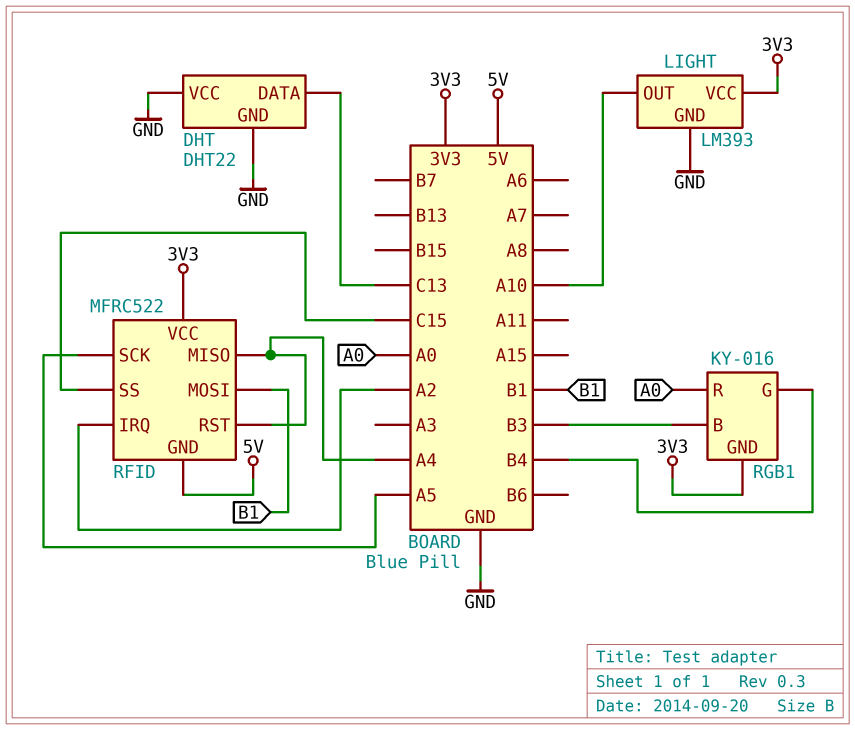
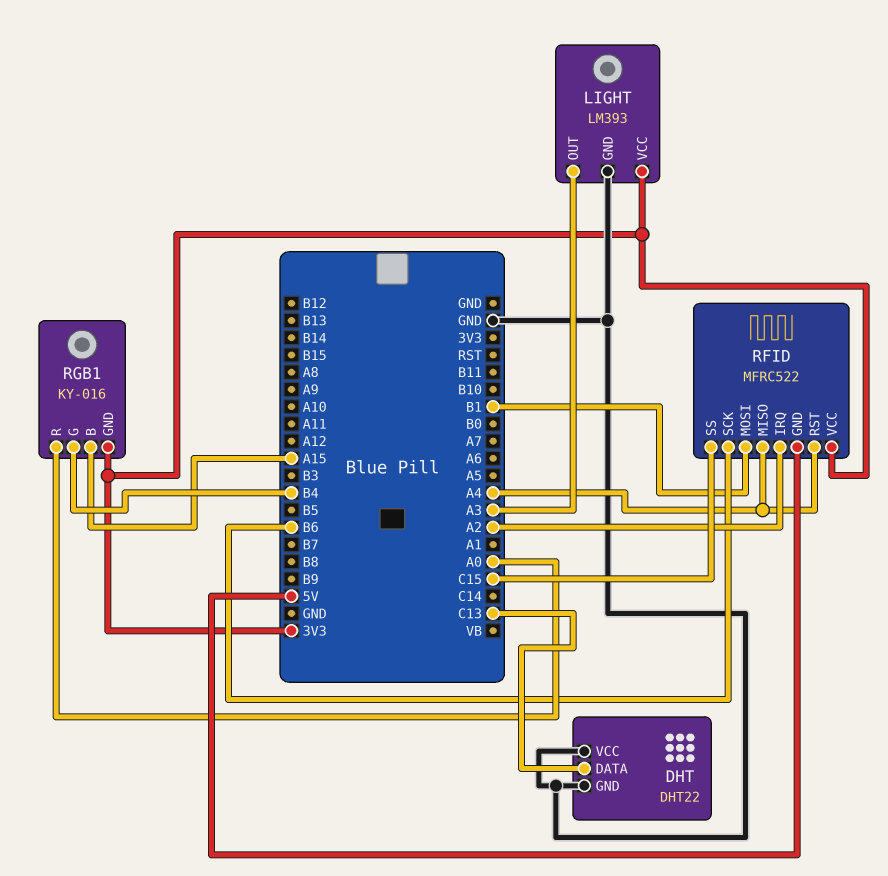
LIGHT pin OUT: A10 -> A3
RFID pin SCK: A5 -> B6
RGB1 pin B: B3 -> A15

